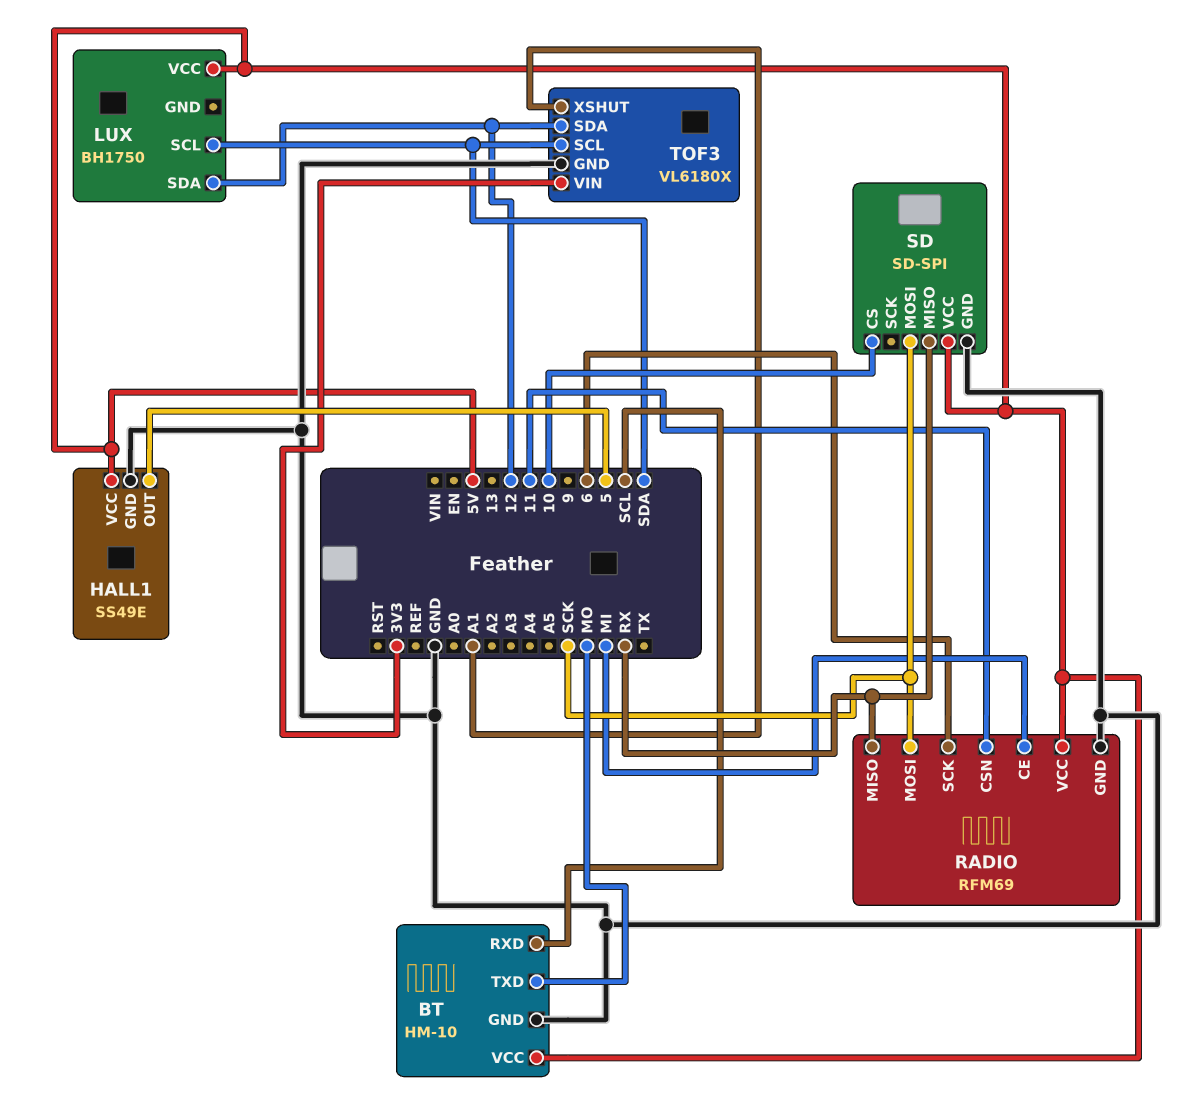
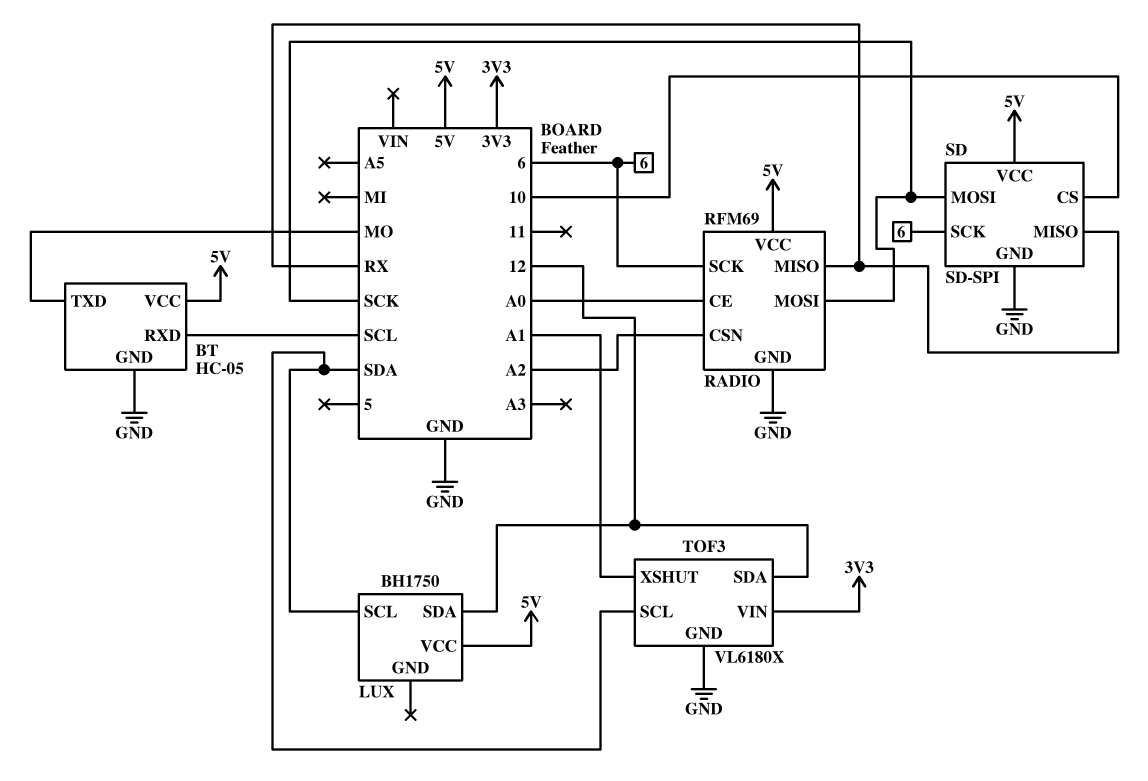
BT: HM-10 -> HC-05
HALL1: SS49E -> none
HALL1 pin GND: GND -> none
HALL1 pin OUT: 5 -> none
HALL1 pin VCC: 5V -> none
RADIO pin CE: MI -> A0
RADIO pin CSN: 11 -> A2
SD pin SCK: none -> 6

